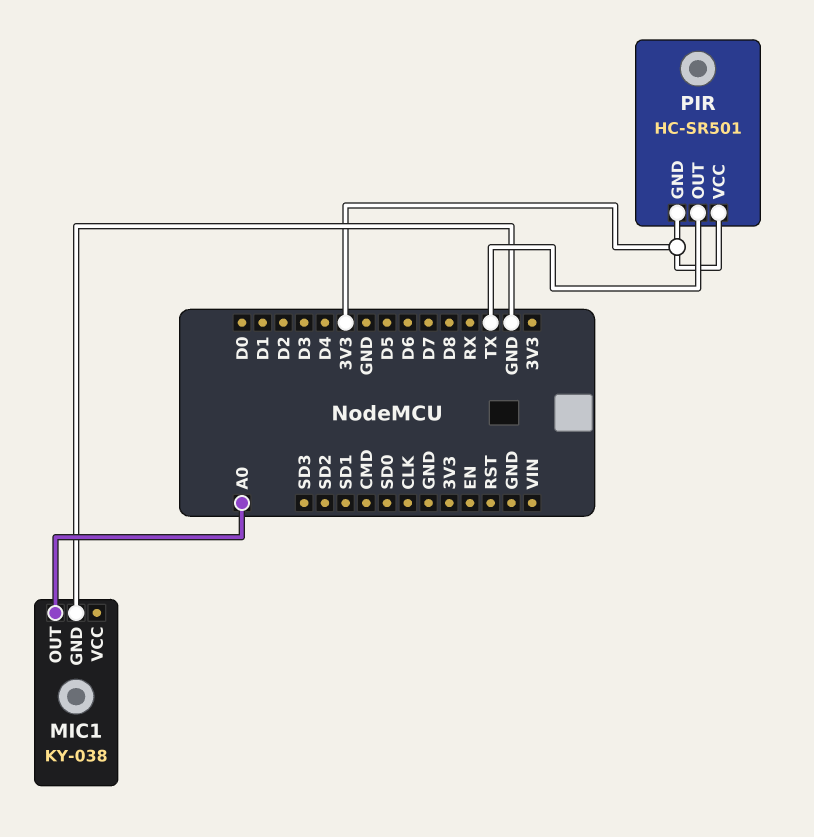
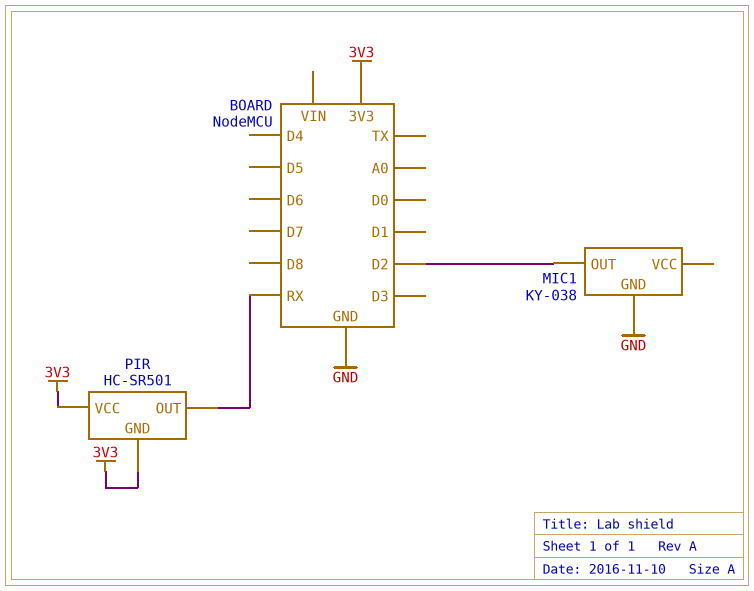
MIC1 pin OUT: A0 -> D2
PIR pin OUT: TX -> RX

